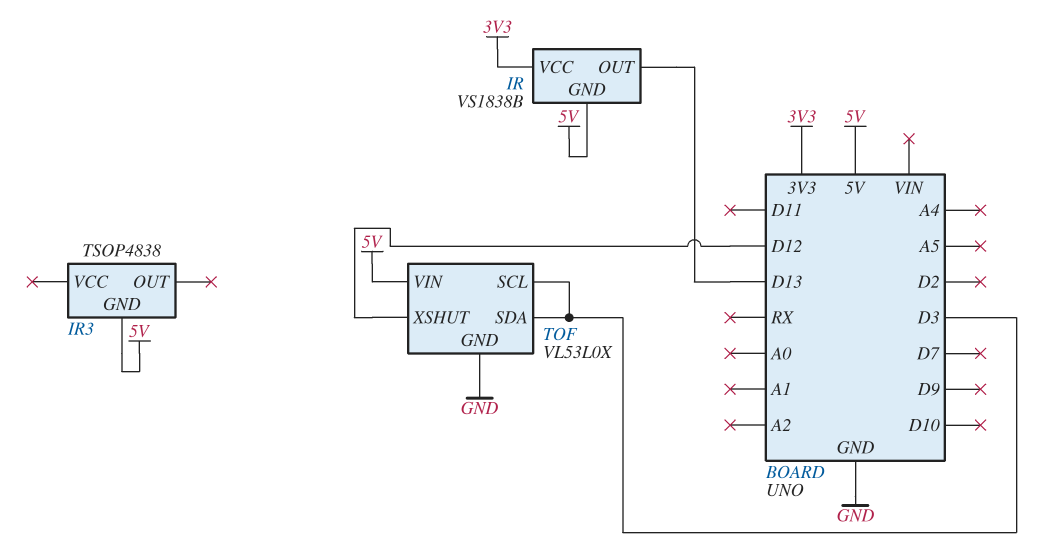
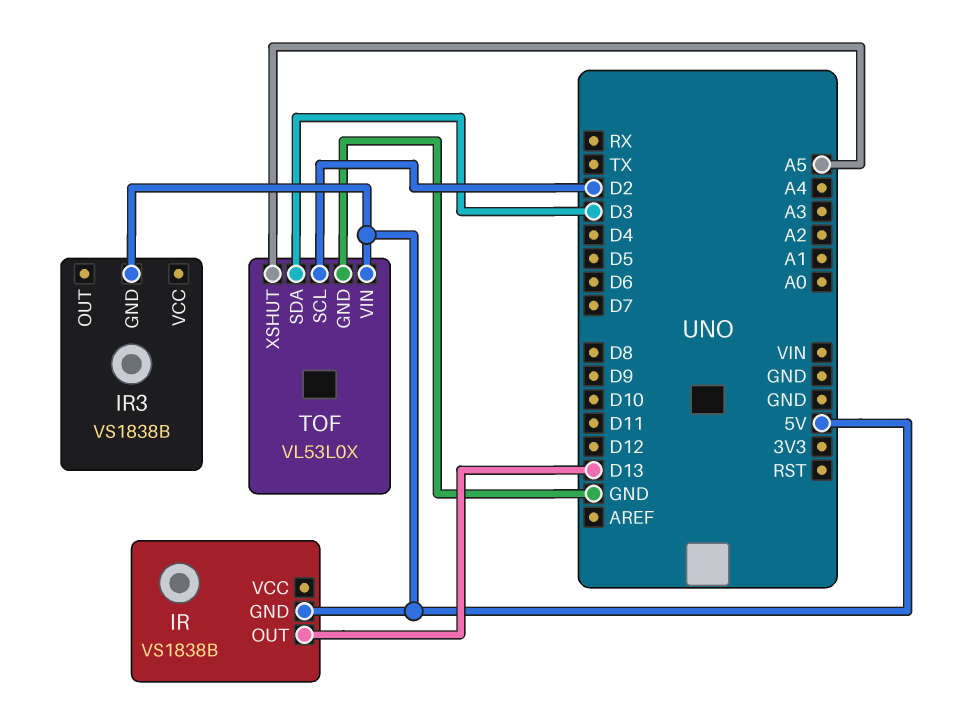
IR pin VCC: 3V3 -> none
IR3: TSOP4838 -> VS1838B
TOF pin SCL: D3 -> D2
TOF pin XSHUT: D12 -> A5

